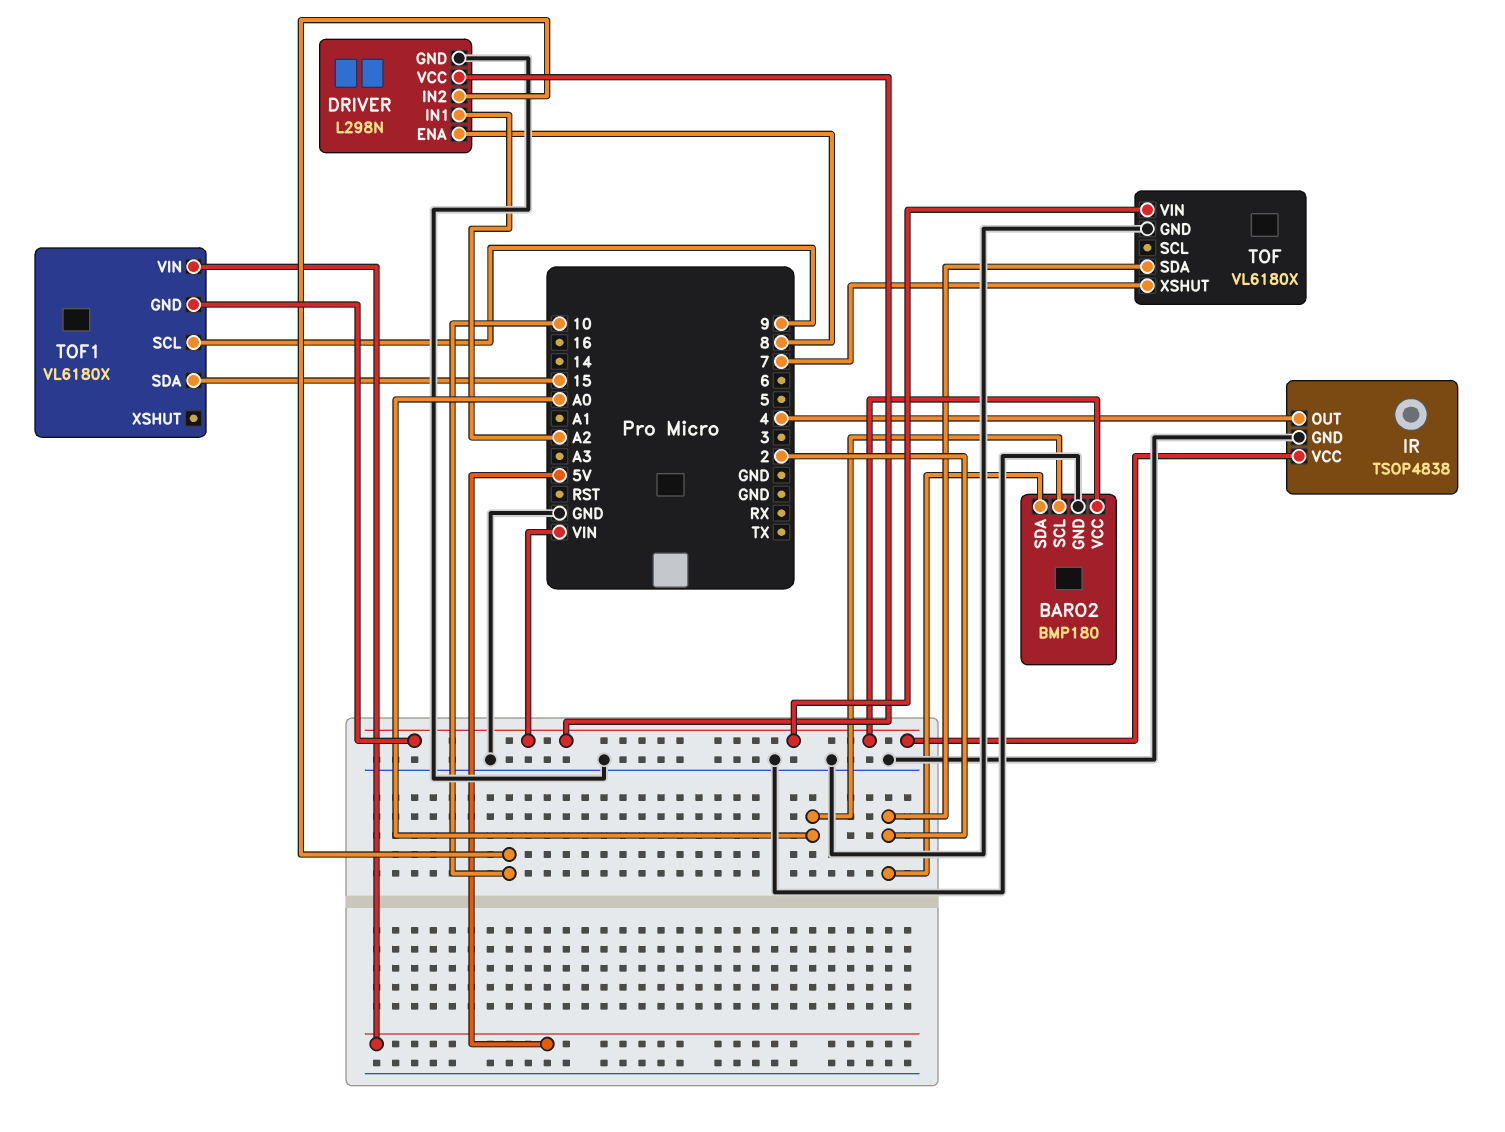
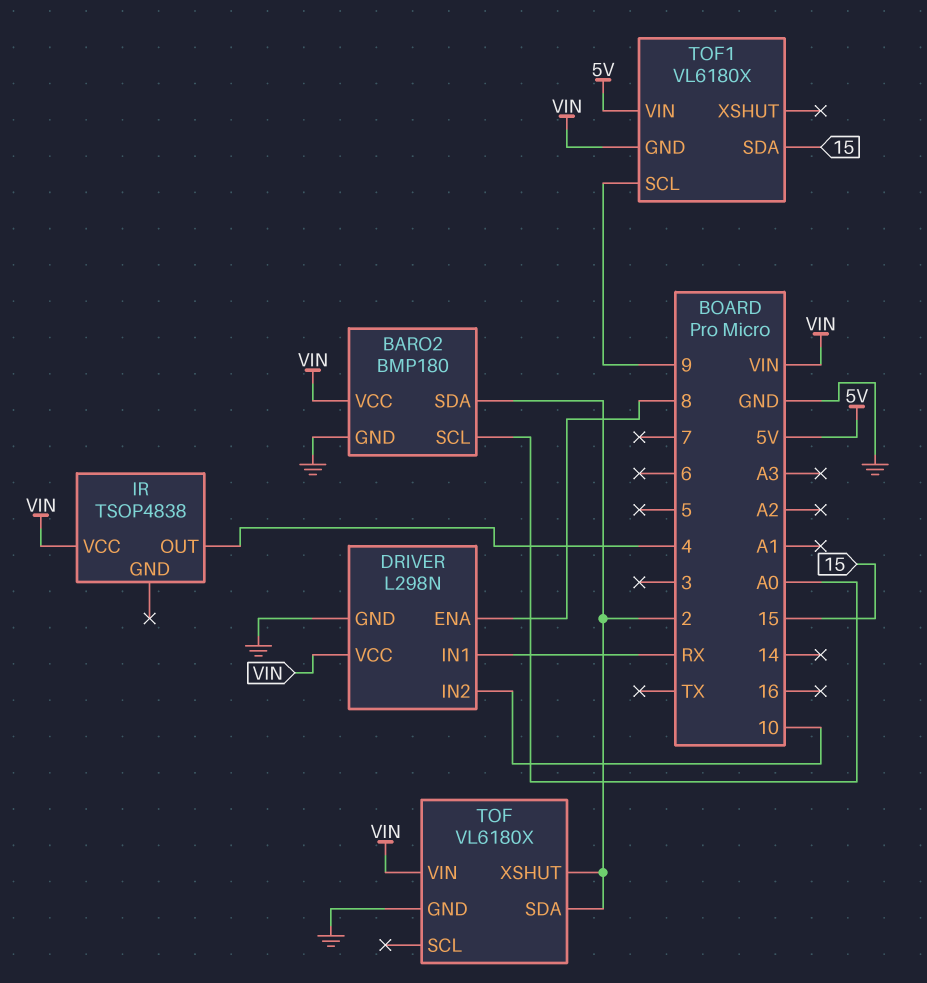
DRIVER pin IN1: A2 -> RX
IR pin GND: GND -> none
TOF pin XSHUT: 7 -> 2

